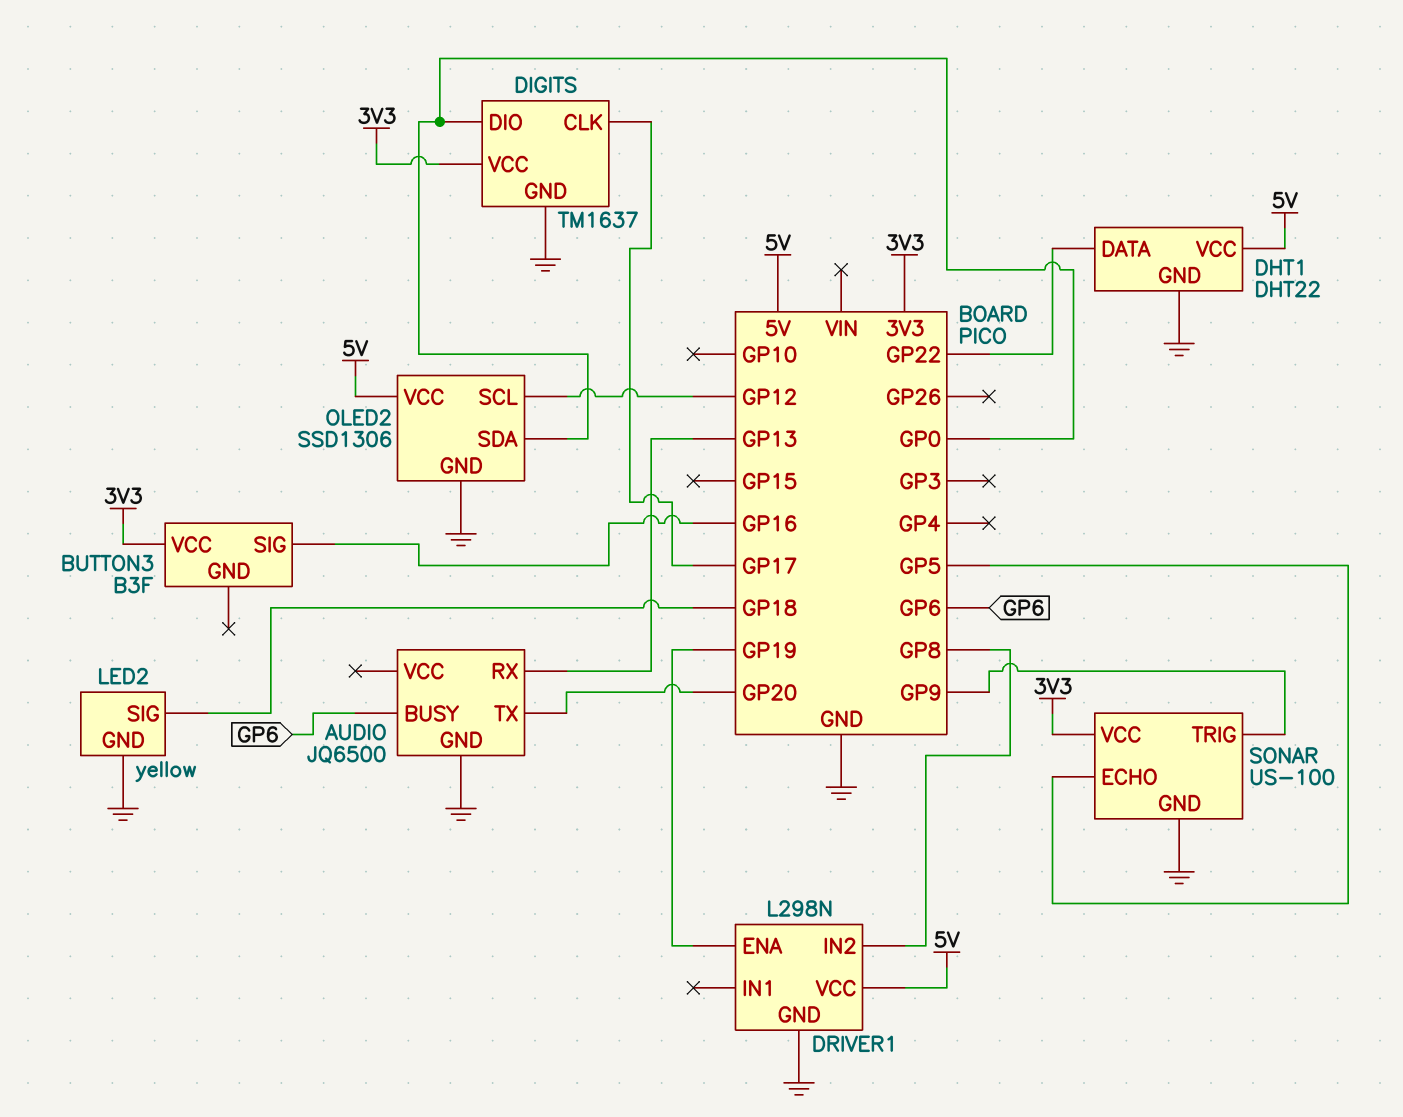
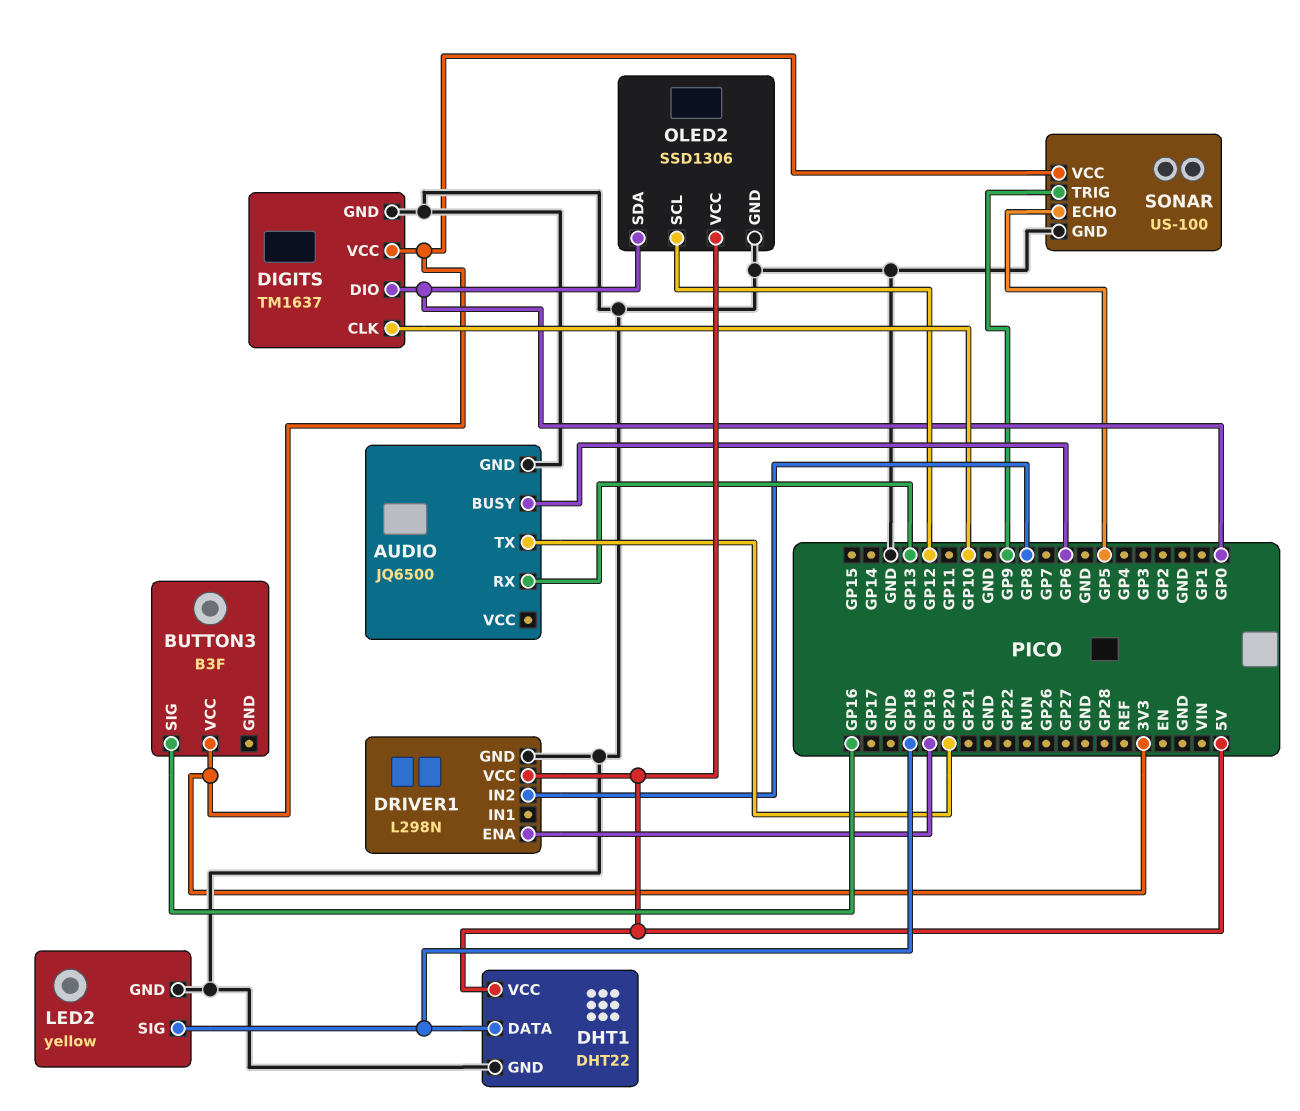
DHT1 pin DATA: GP22 -> GP18
DIGITS pin CLK: GP17 -> GP10

